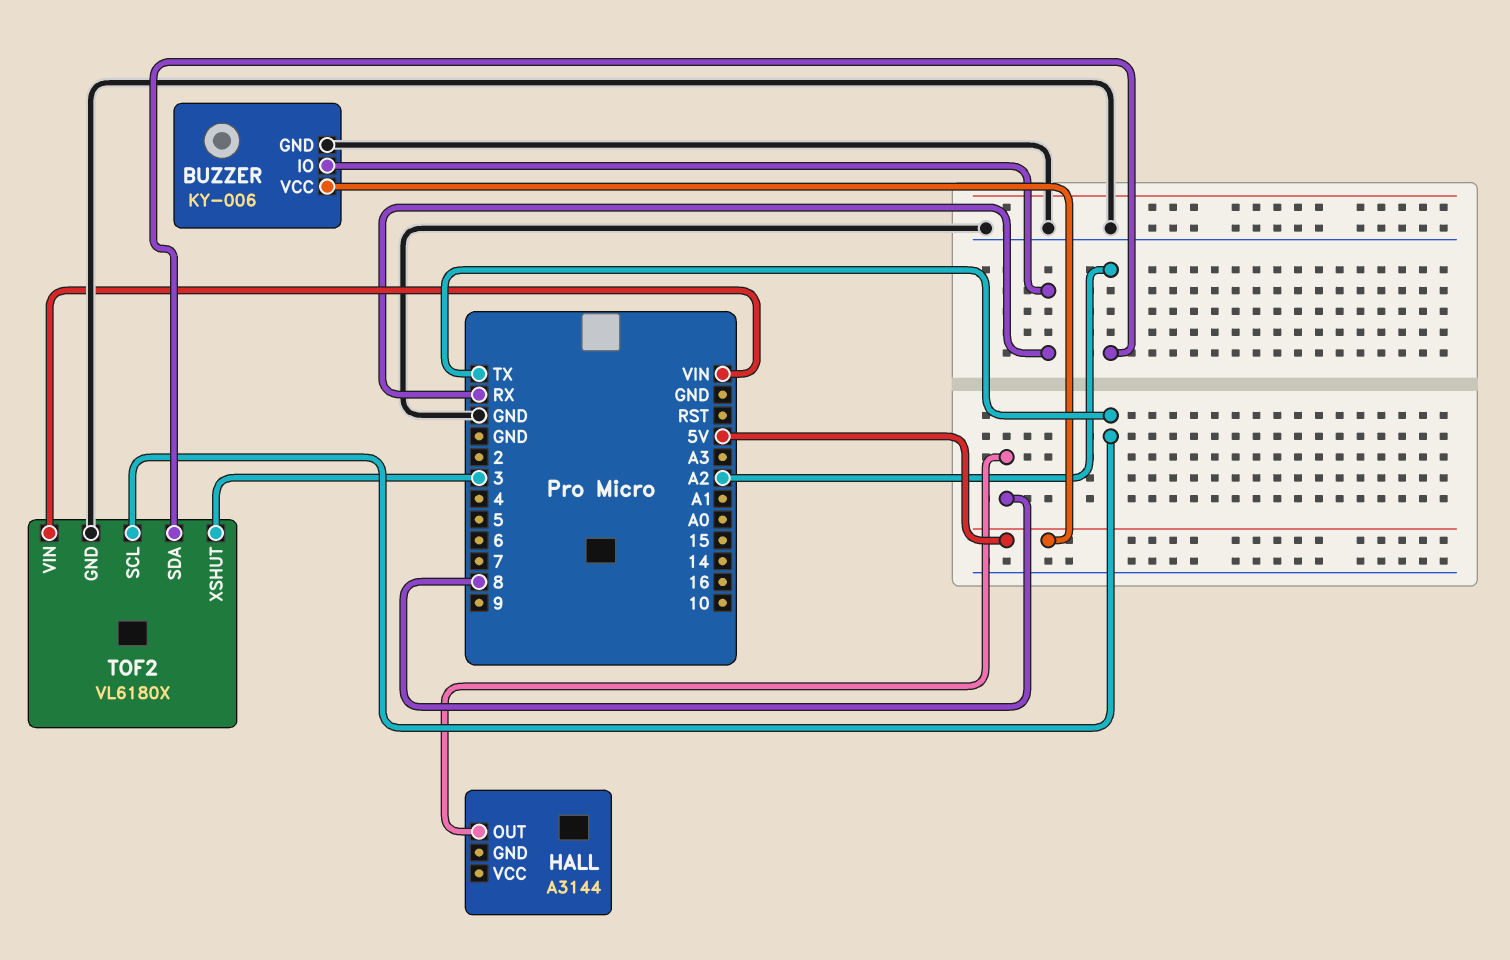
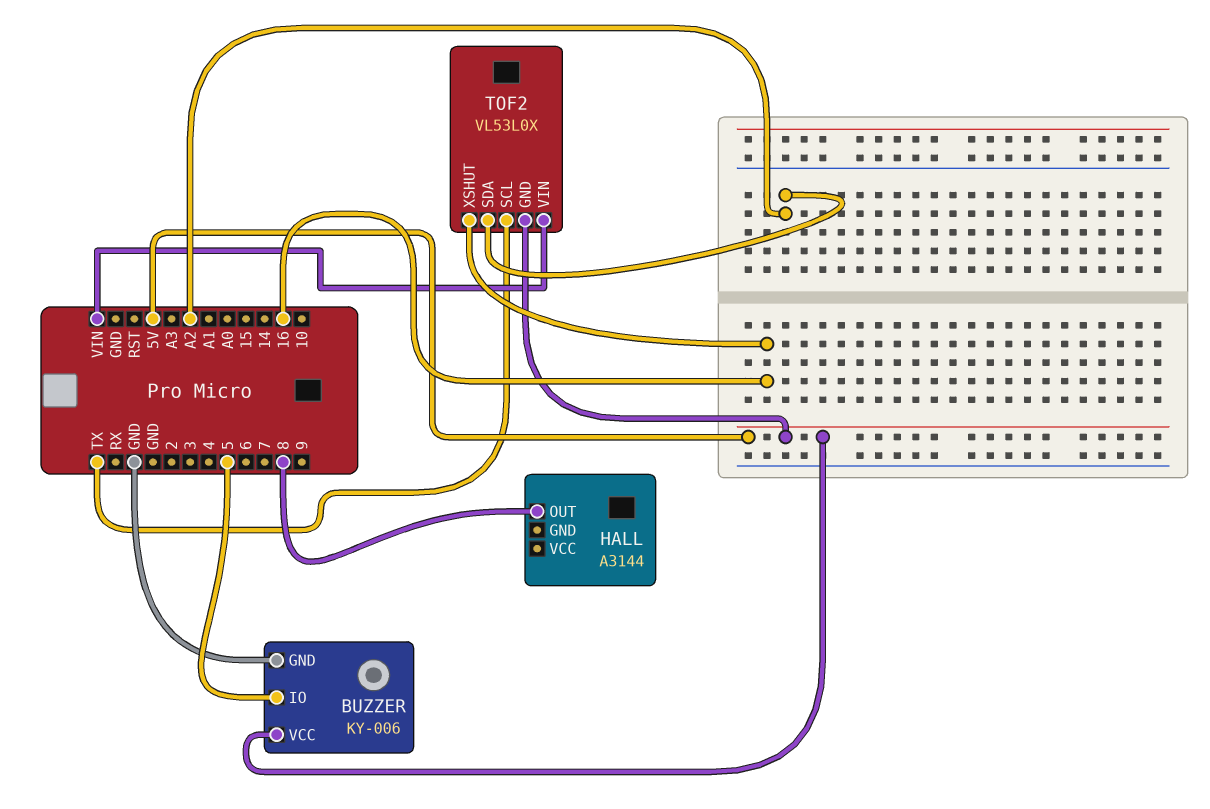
BUZZER pin IO: RX -> 5
TOF2: VL6180X -> VL53L0X
TOF2 pin GND: GND -> 5V
TOF2 pin XSHUT: 3 -> 16

